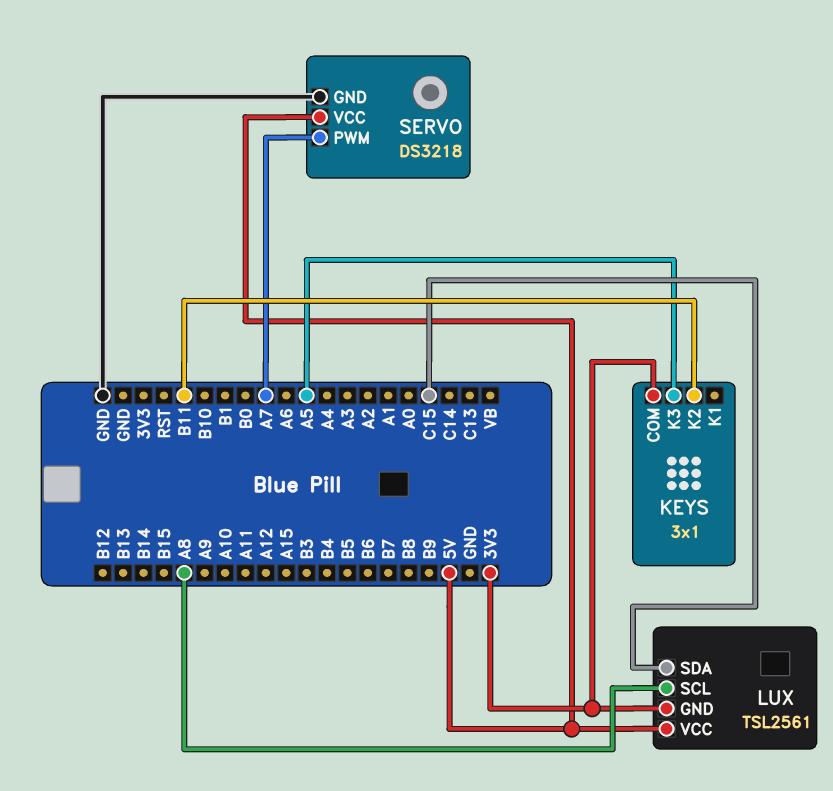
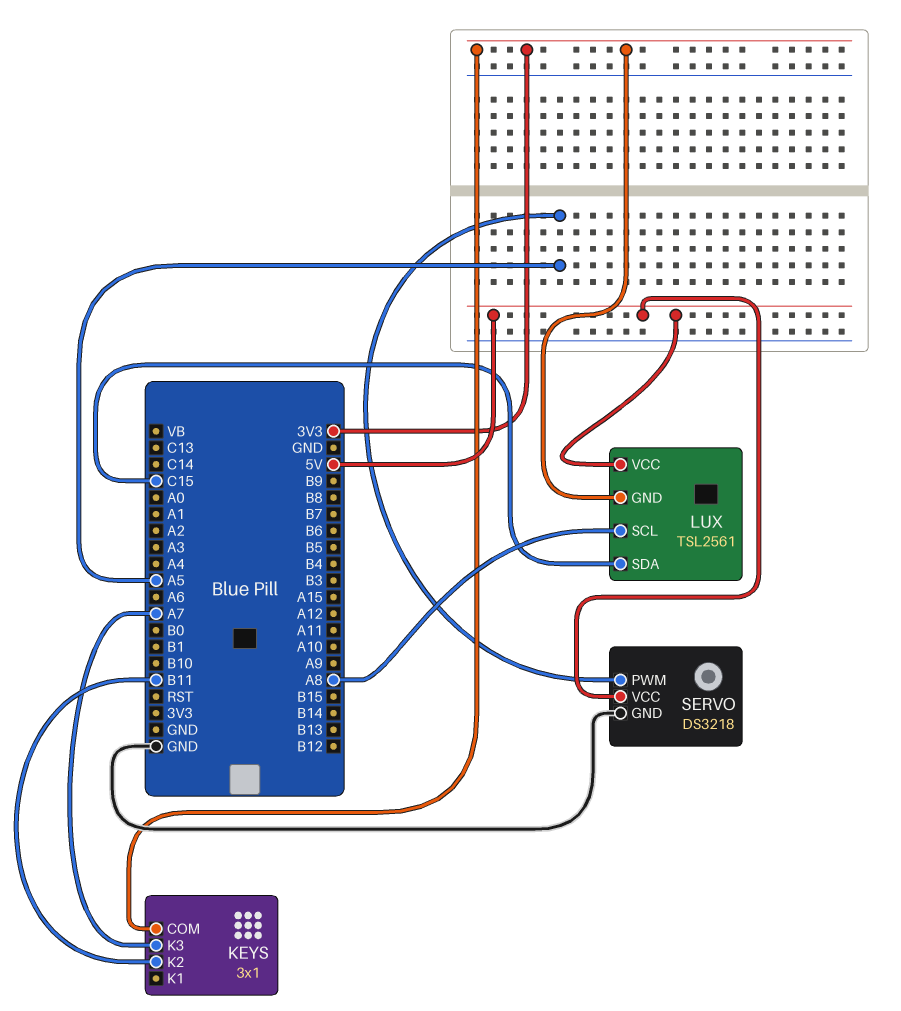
KEYS pin K3: A5 -> A7
SERVO pin PWM: A7 -> A5

